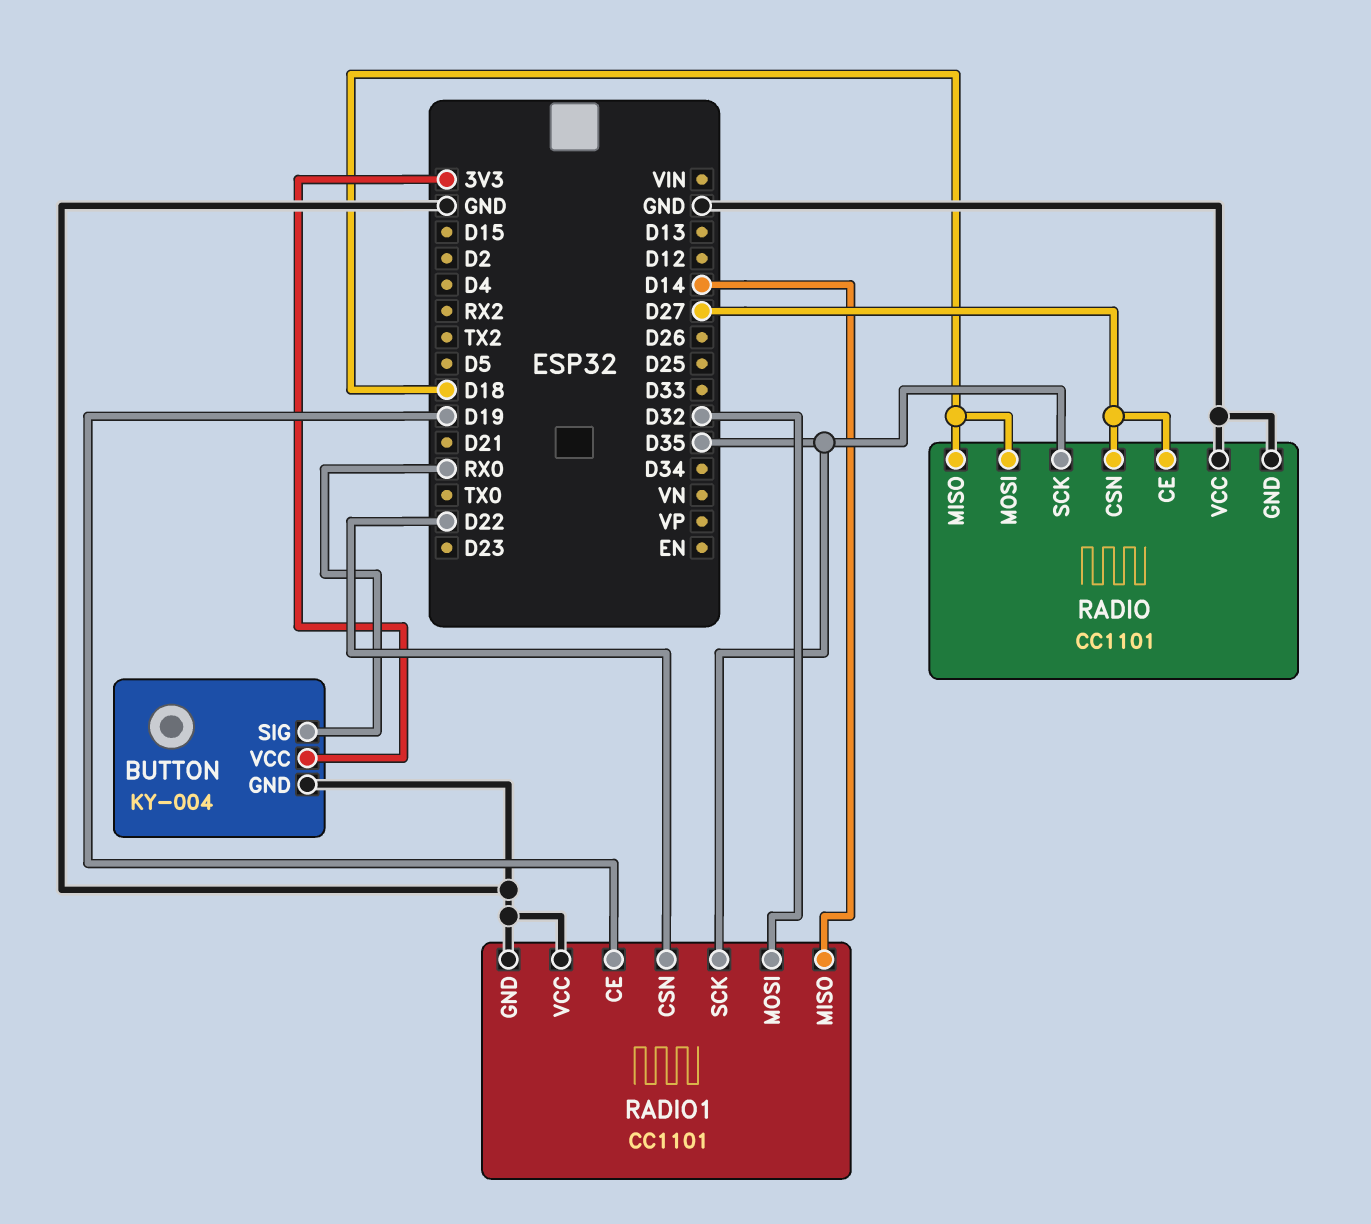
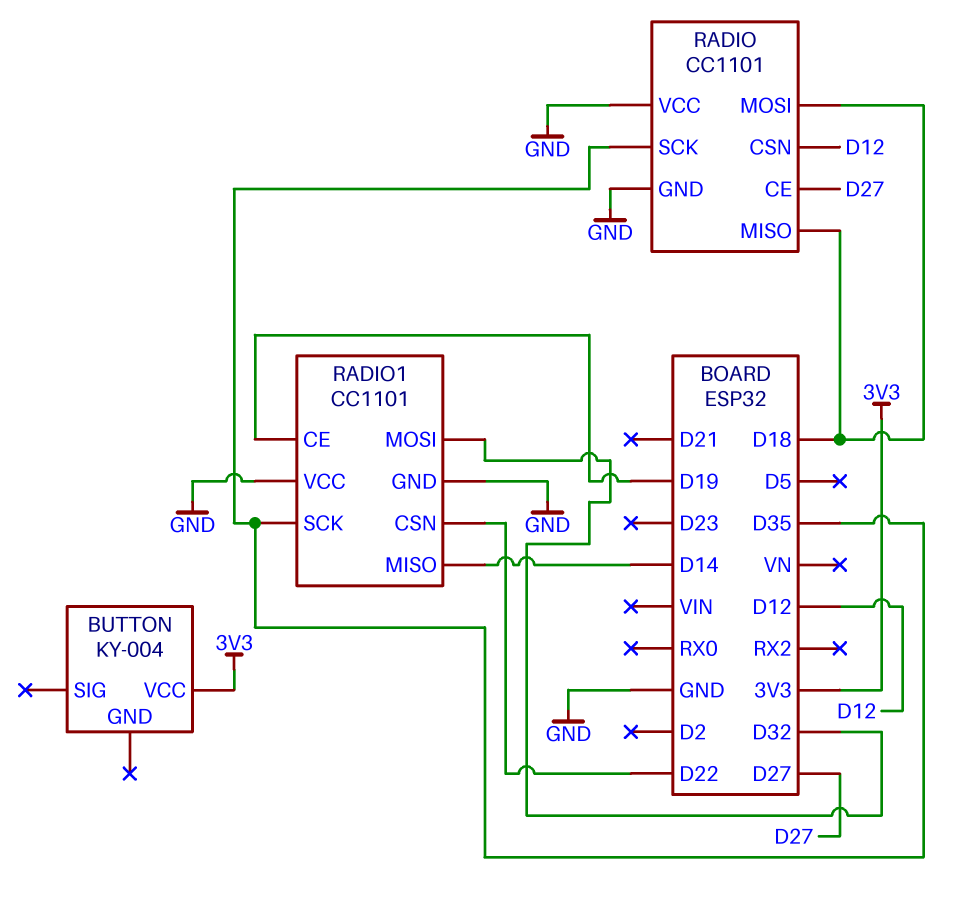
BUTTON pin GND: GND -> none
BUTTON pin SIG: RX0 -> none
RADIO pin CSN: D27 -> D12

